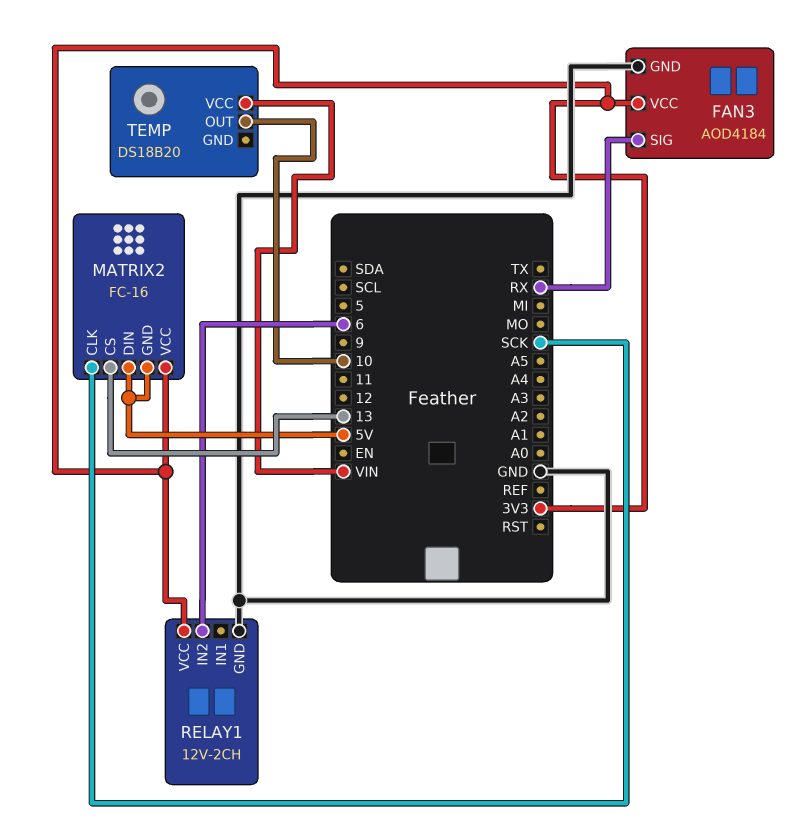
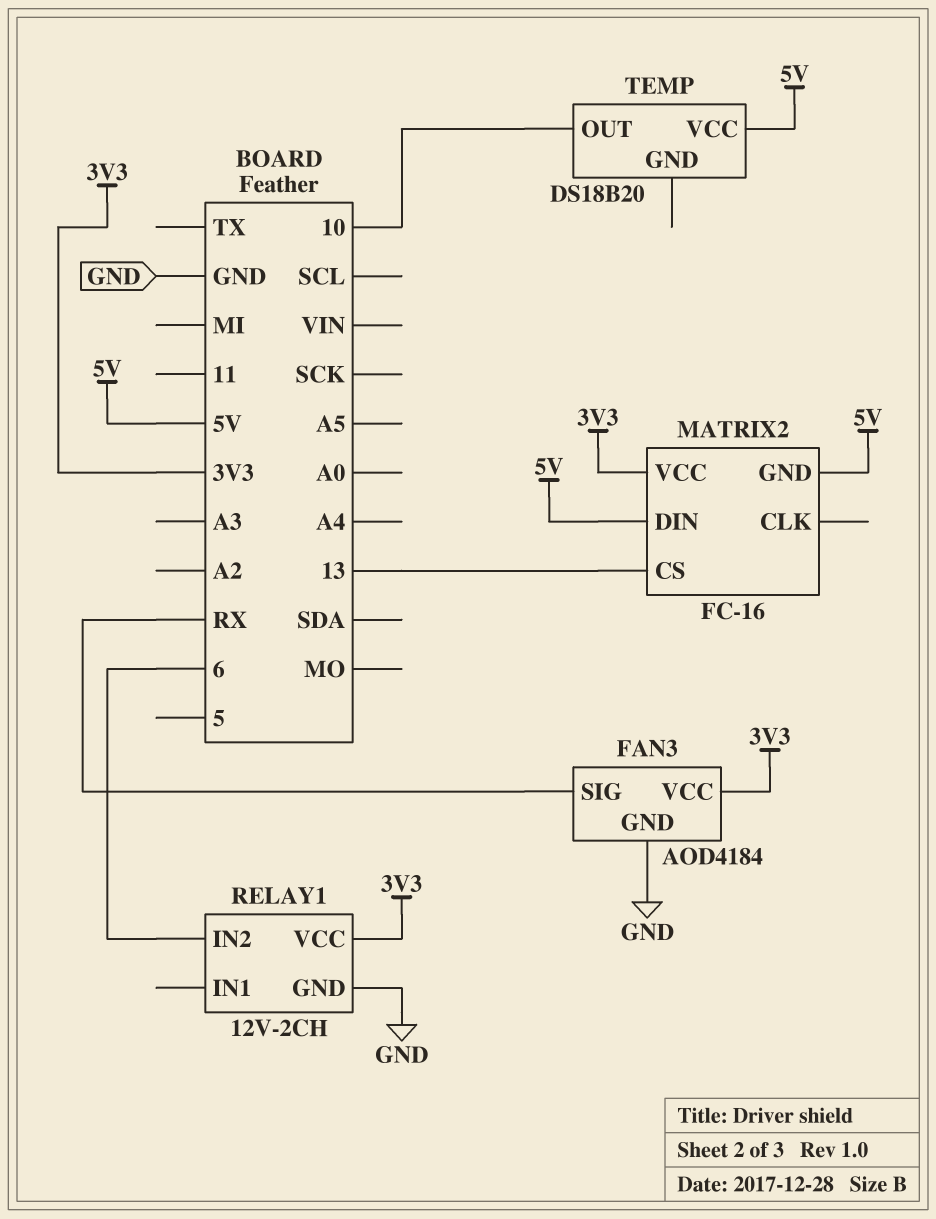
MATRIX2 pin CLK: SCK -> none
TEMP pin VCC: VIN -> 5V

